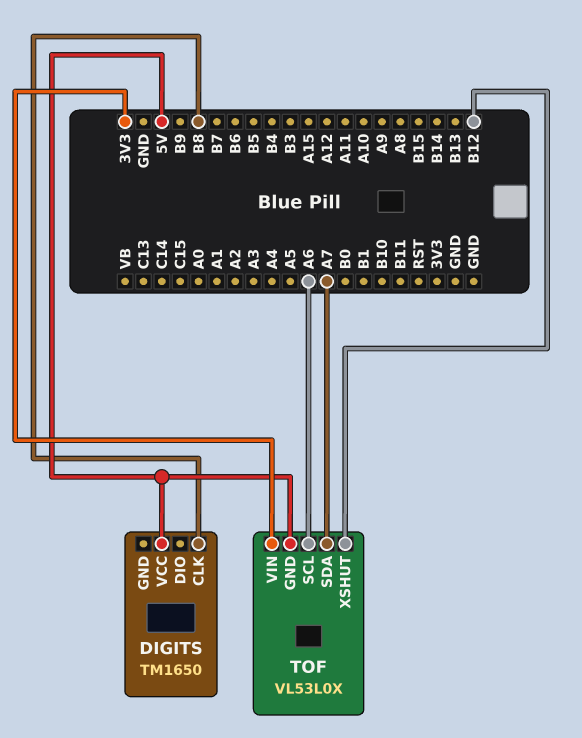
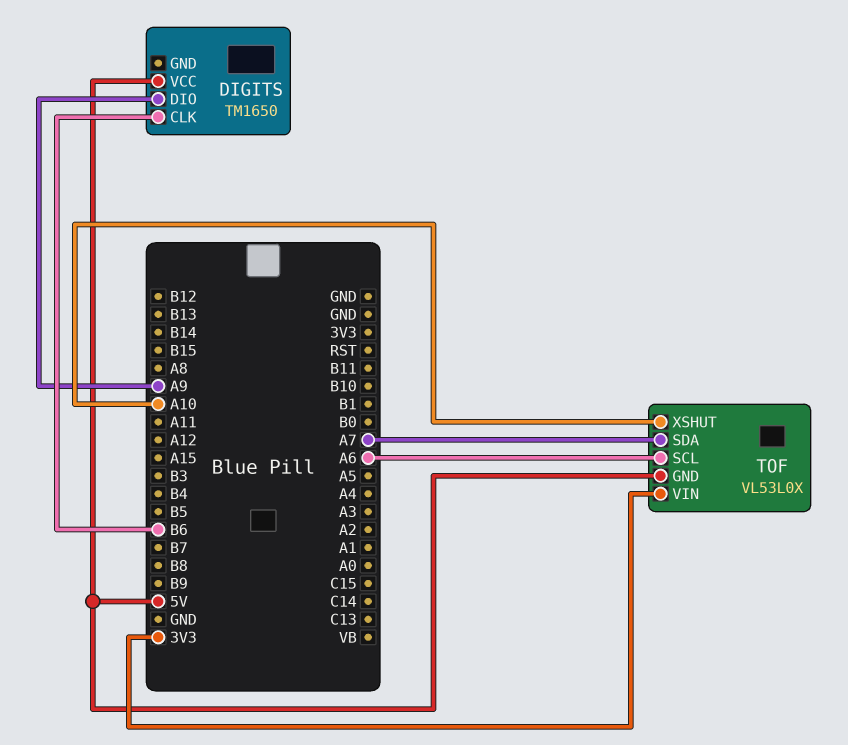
DIGITS pin CLK: B8 -> B6
DIGITS pin DIO: none -> A9
TOF pin XSHUT: B12 -> A10

